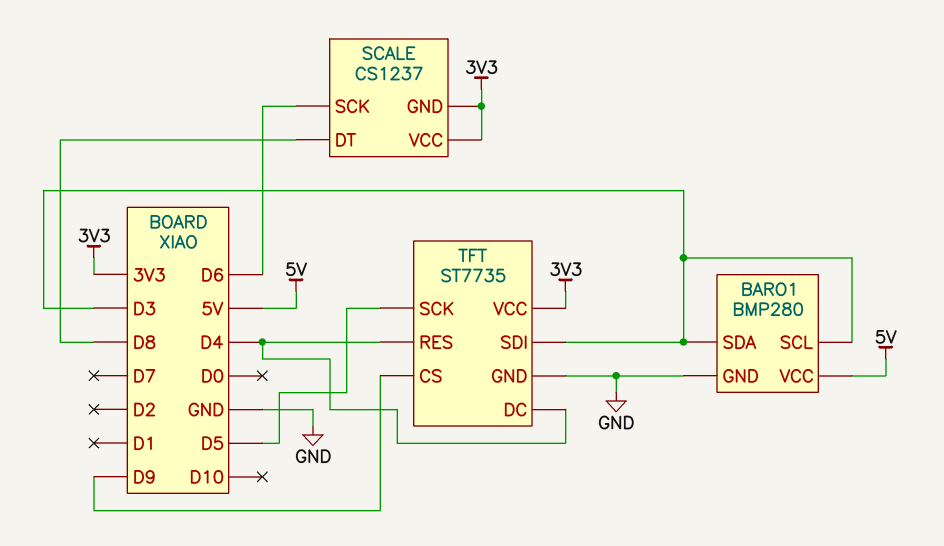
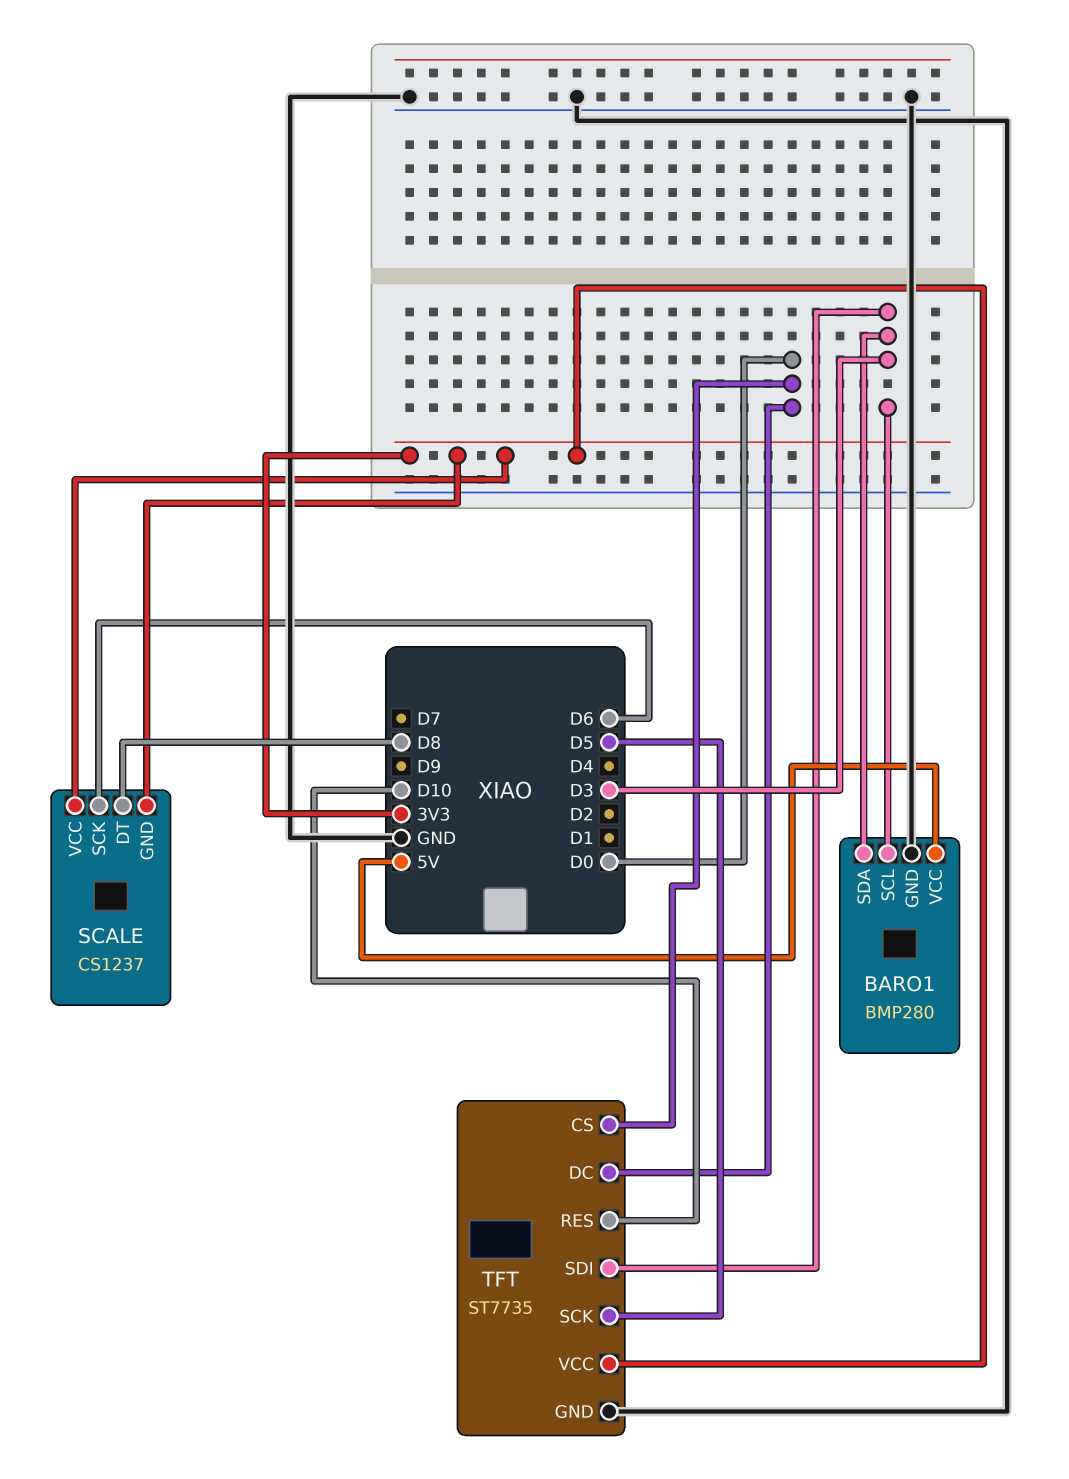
TFT pin CS: D9 -> D0
TFT pin DC: D4 -> D0
TFT pin RES: D4 -> D10

